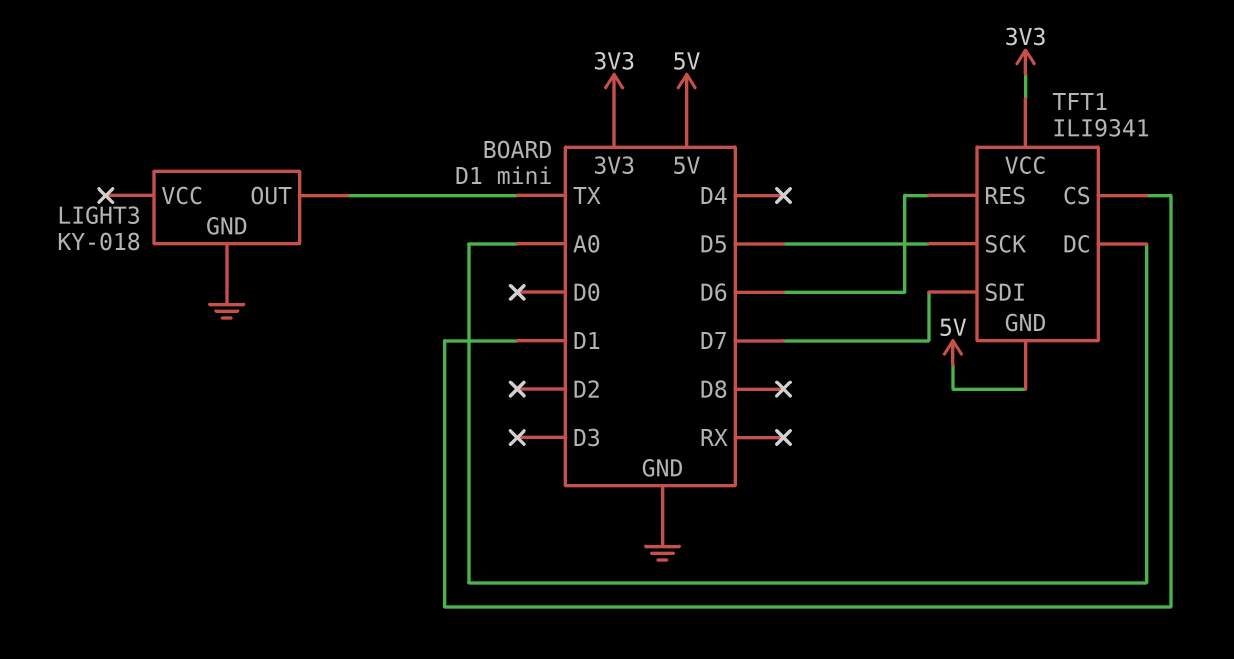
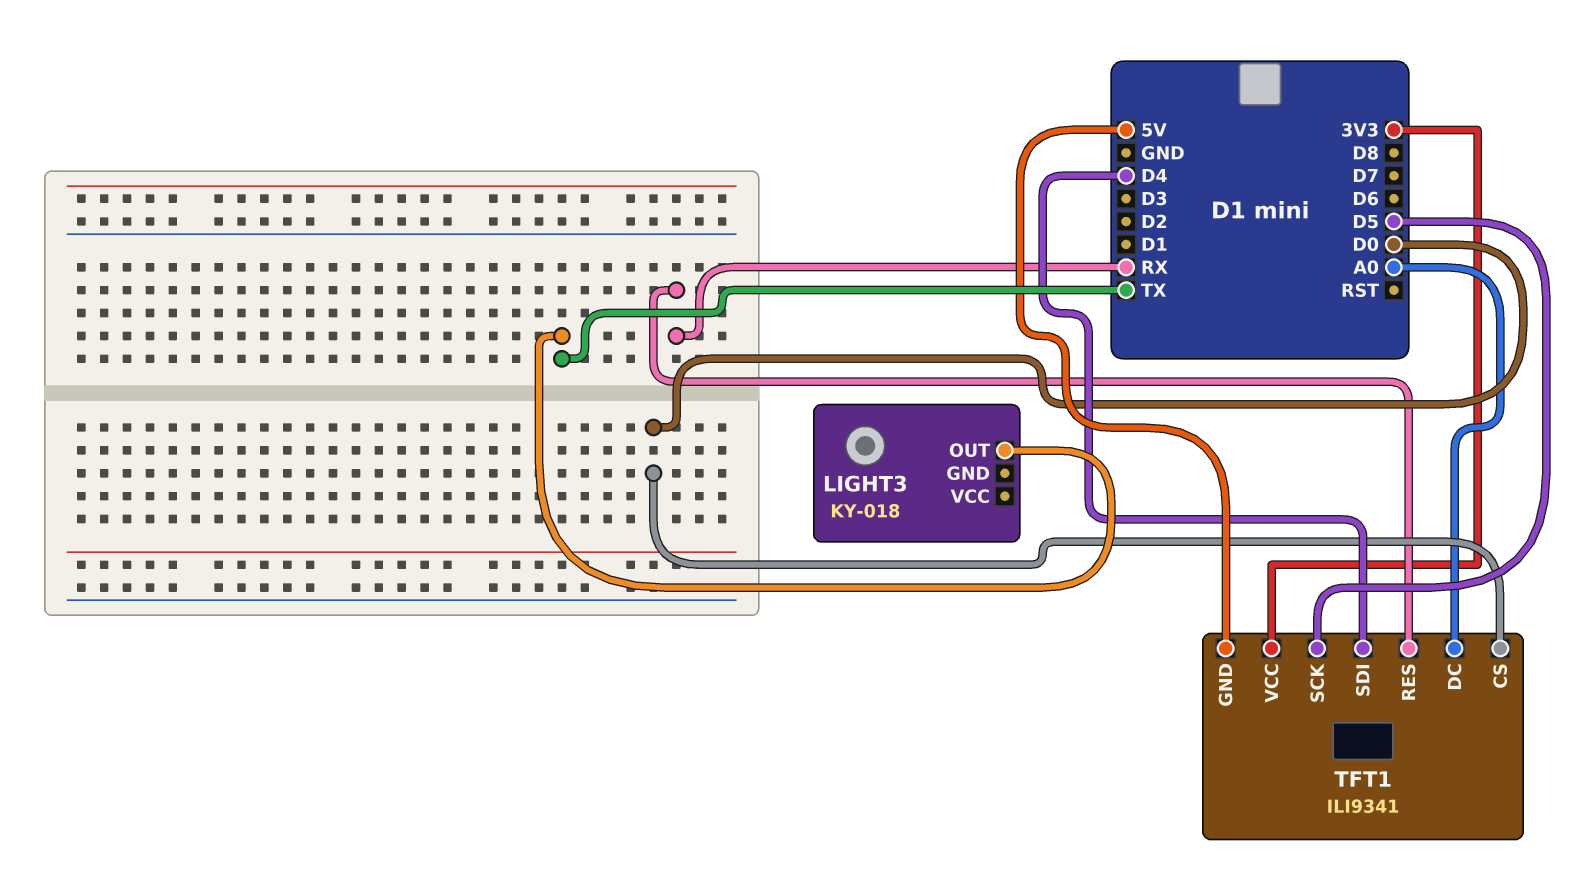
LIGHT3 pin GND: GND -> none
TFT1 pin CS: D1 -> D0
TFT1 pin RES: D6 -> RX
TFT1 pin SDI: D7 -> D4

